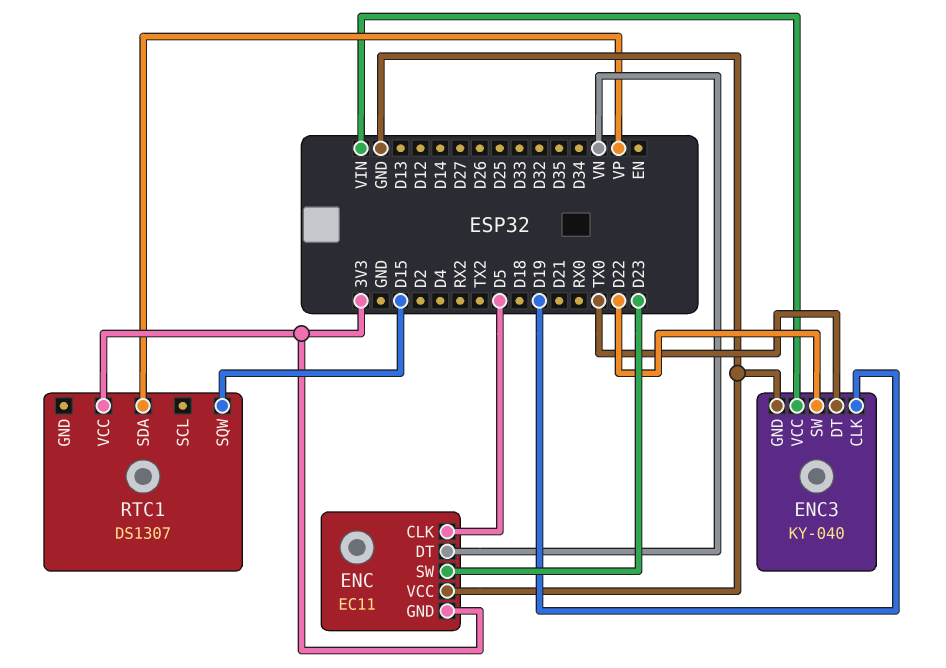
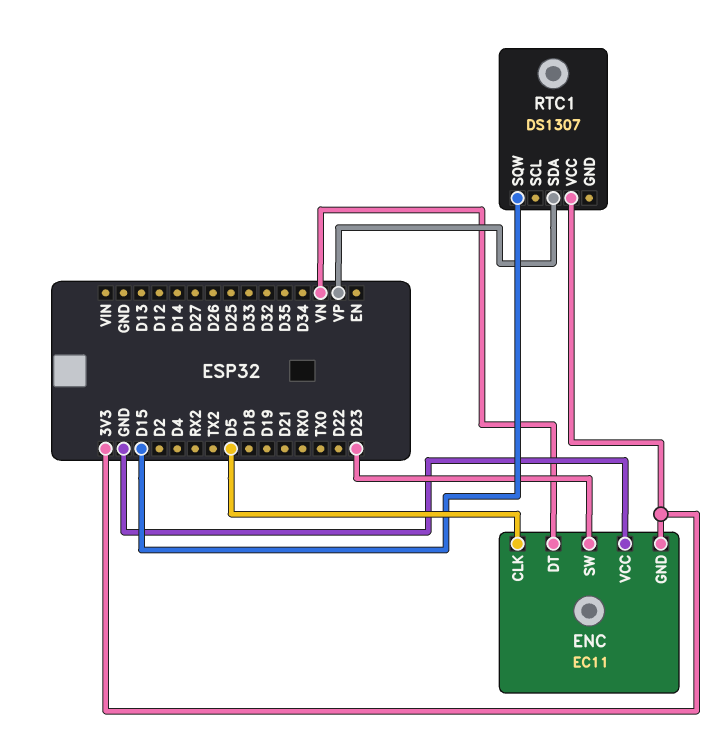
ENC3: KY-040 -> none
ENC3 pin CLK: D19 -> none
ENC3 pin DT: TX0 -> none
ENC3 pin GND: GND -> none
ENC3 pin SW: D22 -> none
ENC3 pin VCC: VIN -> none

